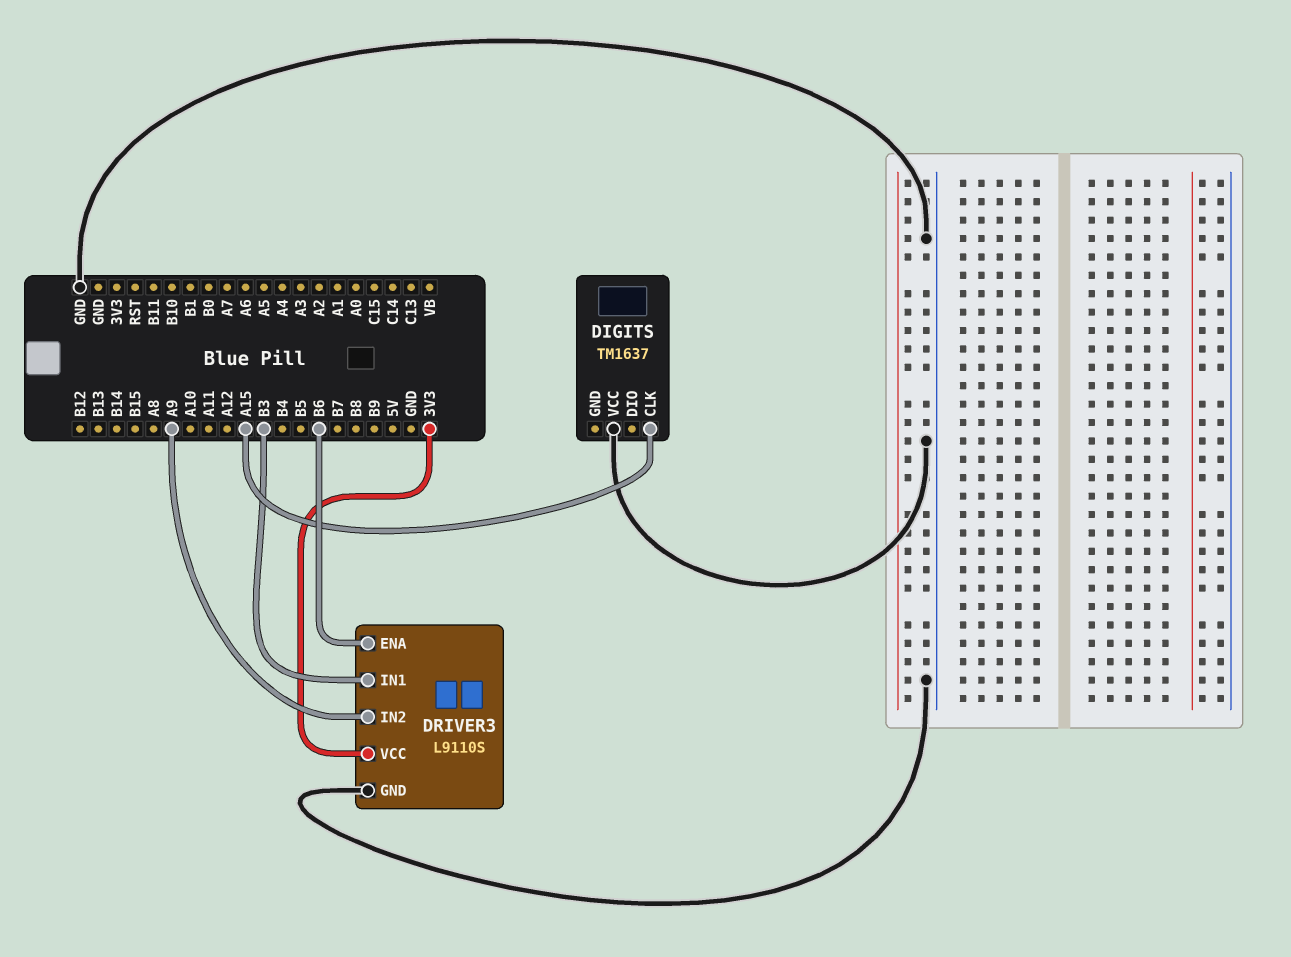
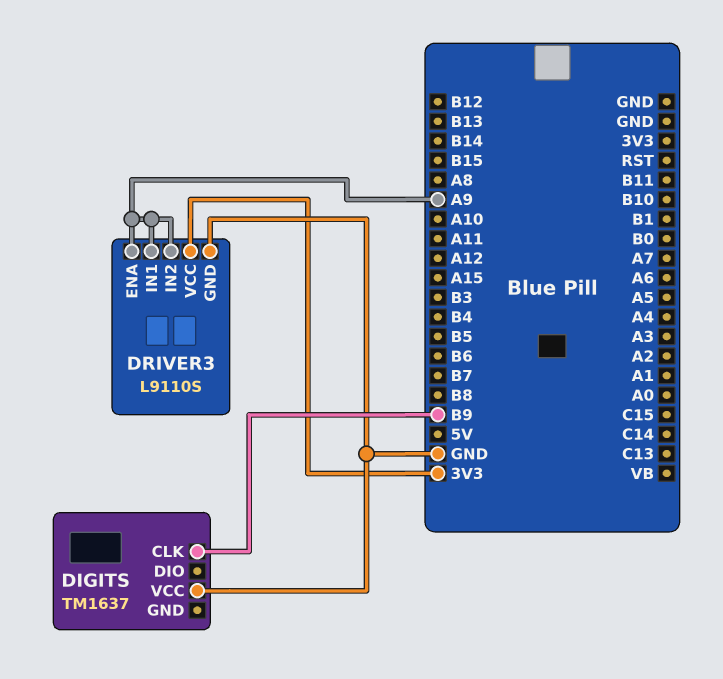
DIGITS pin CLK: A15 -> B9
DRIVER3 pin ENA: B6 -> A9
DRIVER3 pin IN1: B3 -> A9

